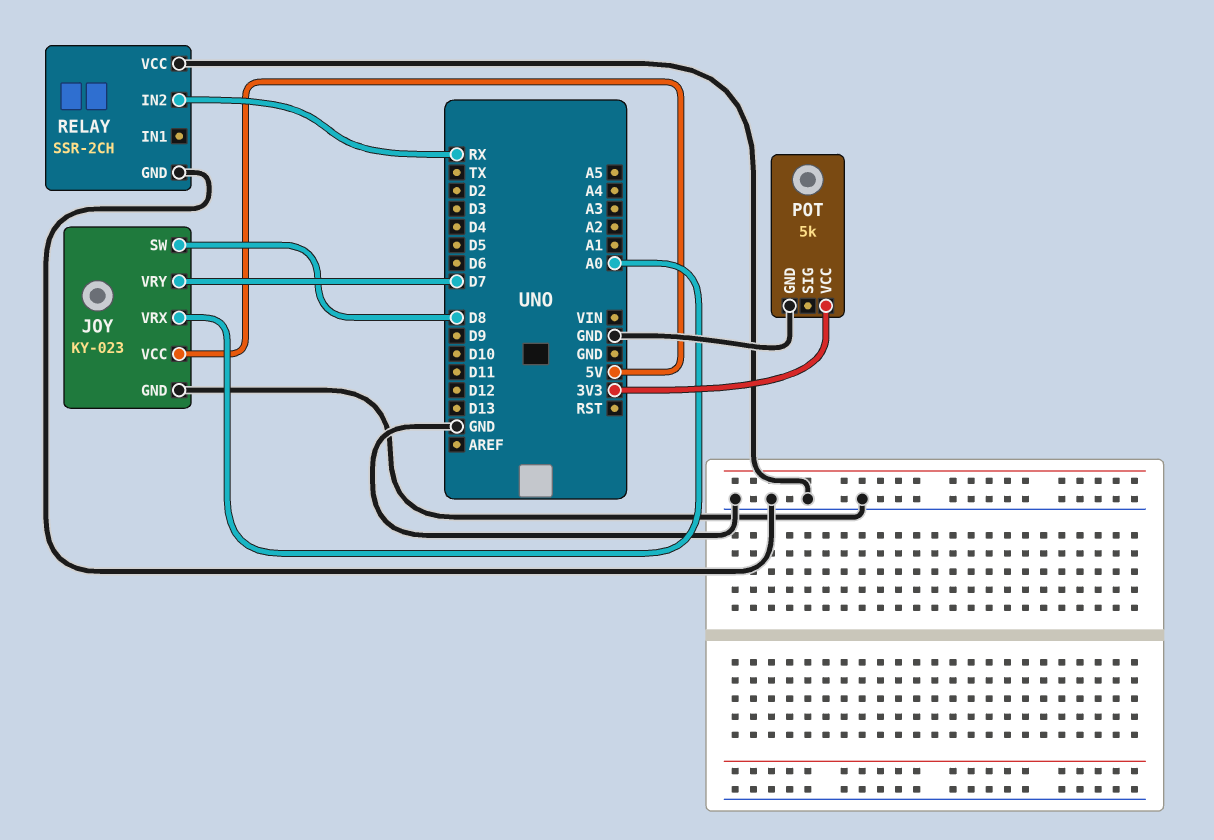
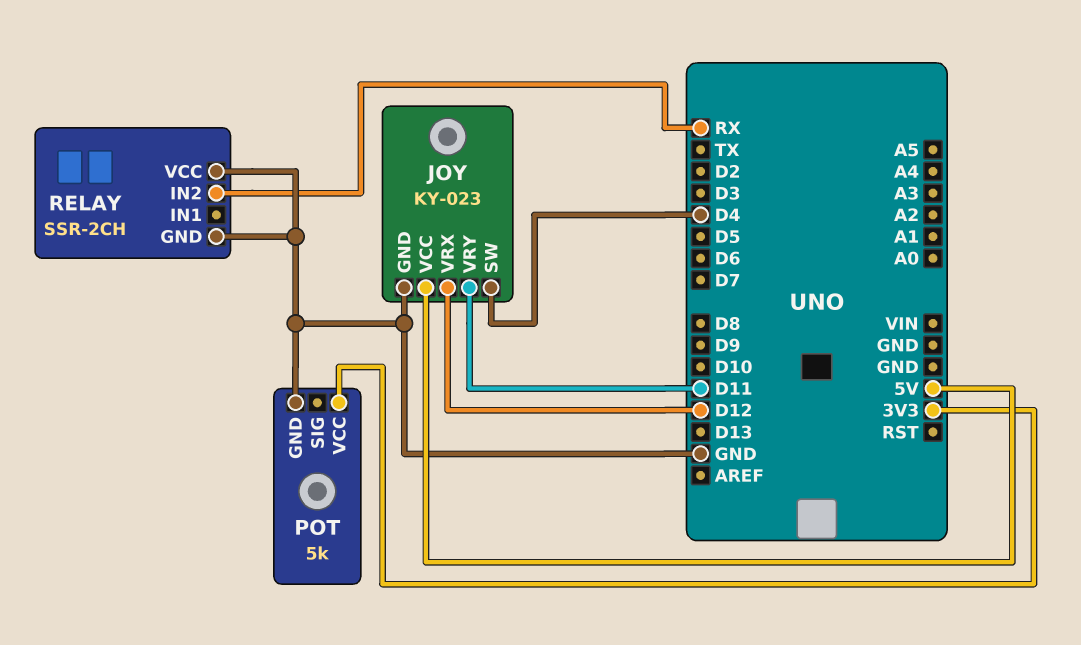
JOY pin SW: D8 -> D4
JOY pin VRX: A0 -> D12
JOY pin VRY: D7 -> D11

